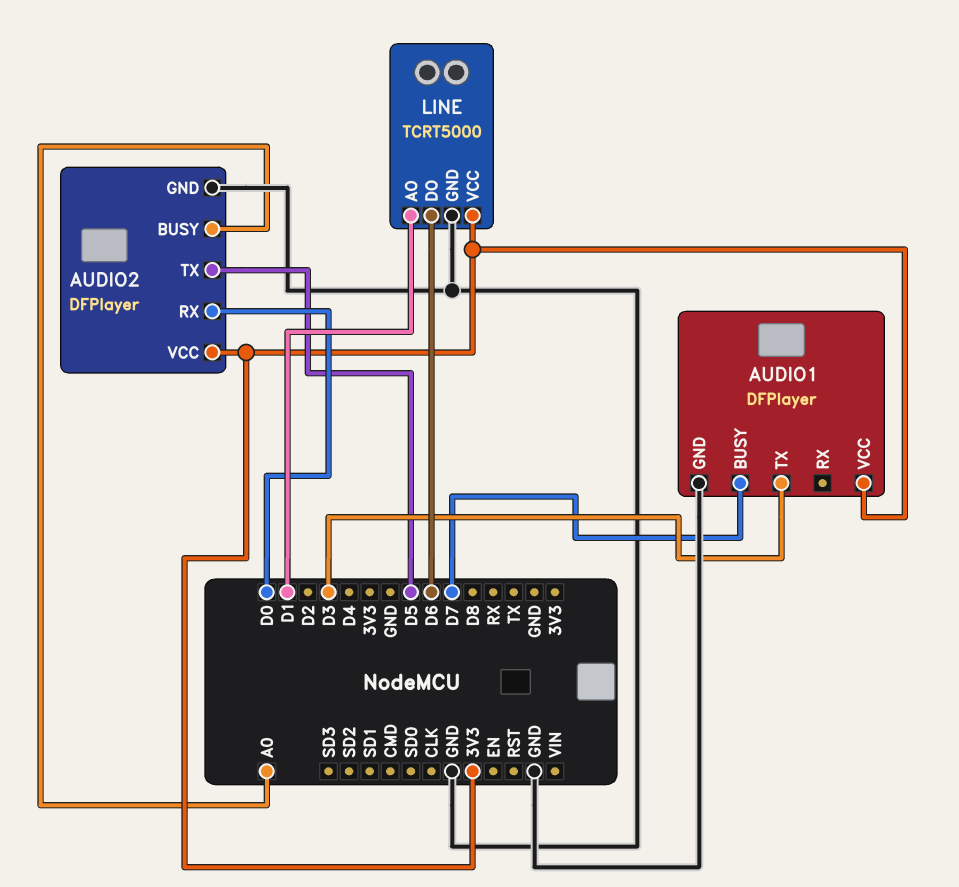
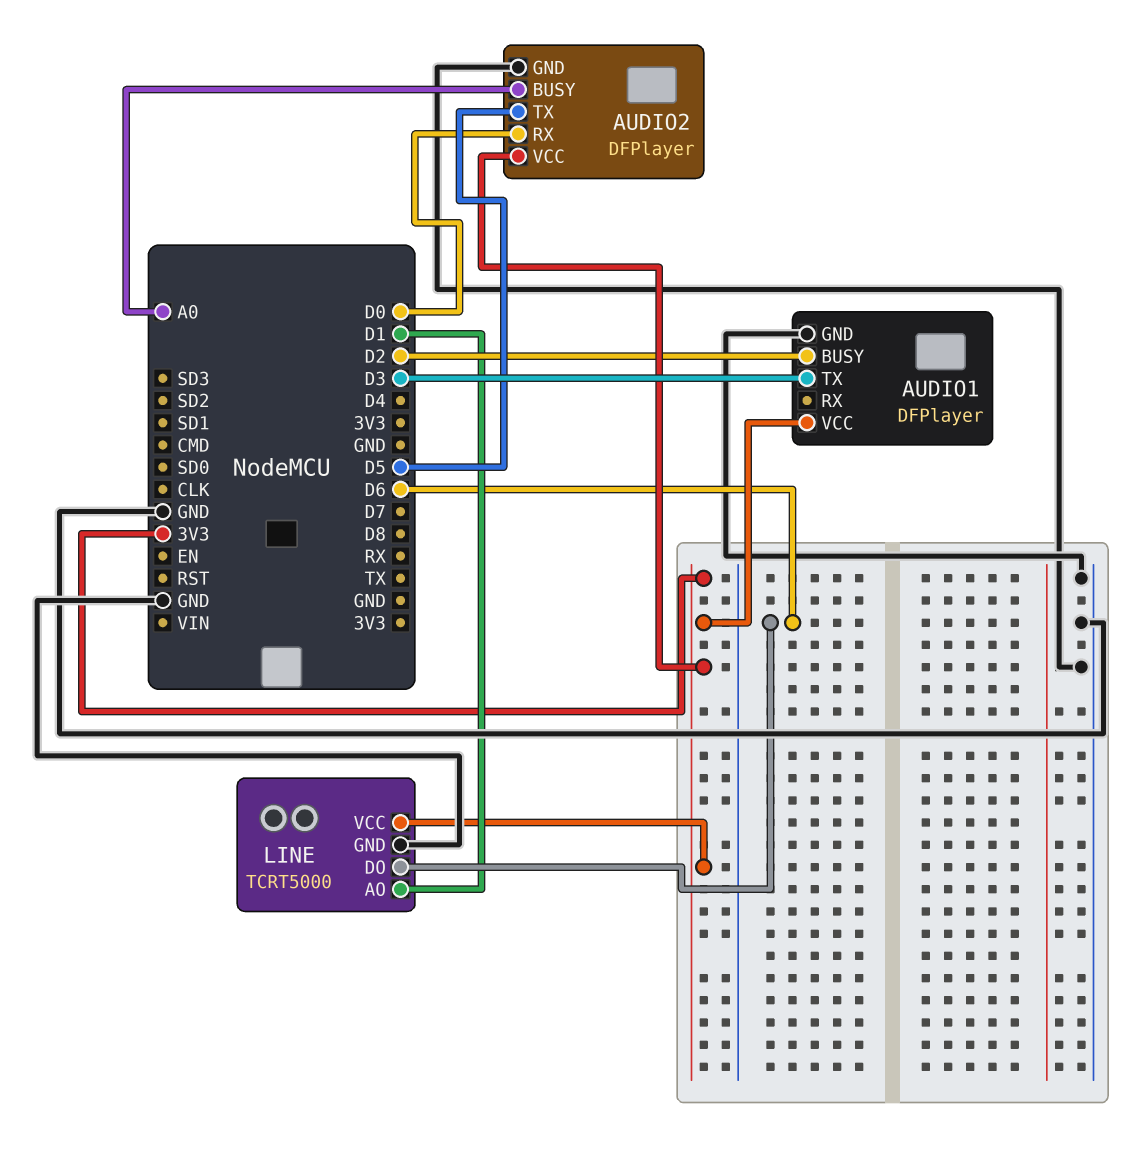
AUDIO1 pin BUSY: D7 -> D2

